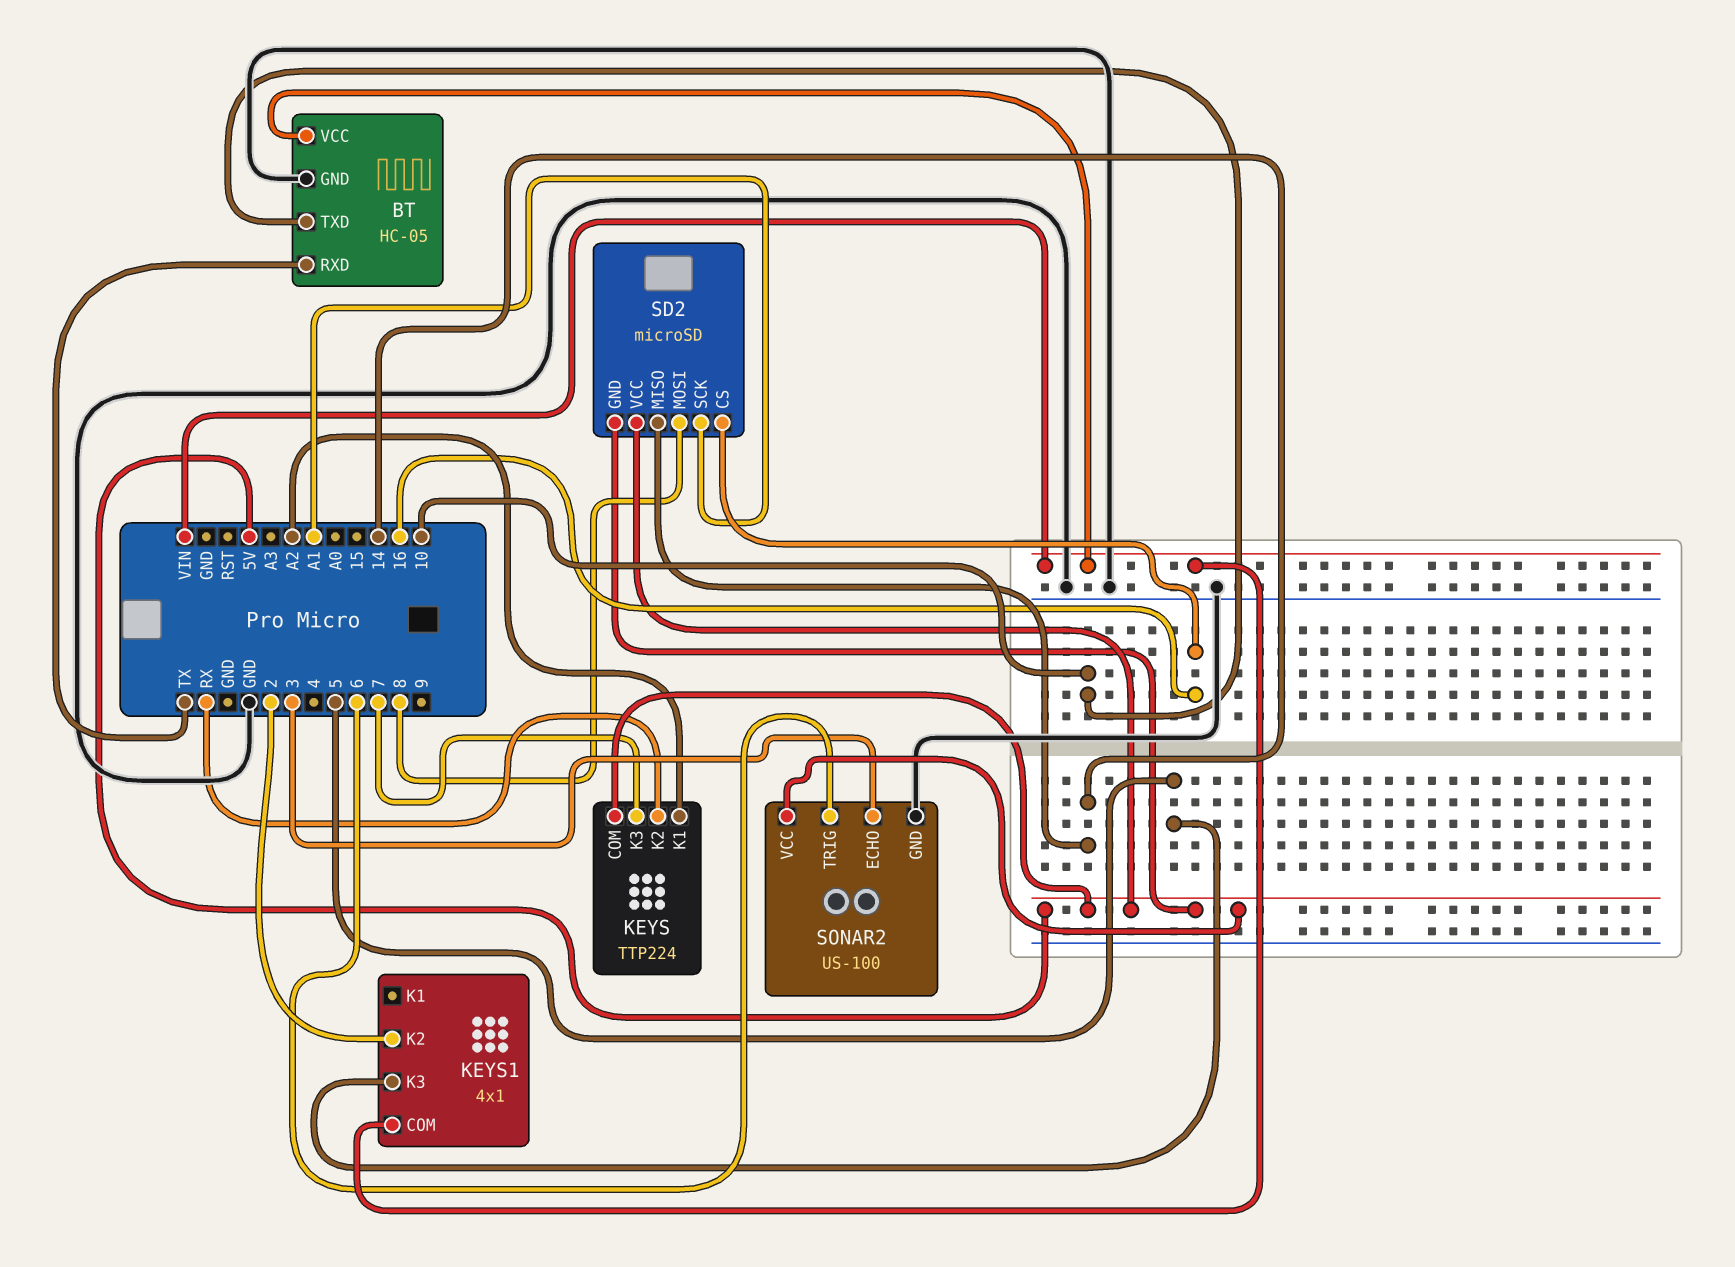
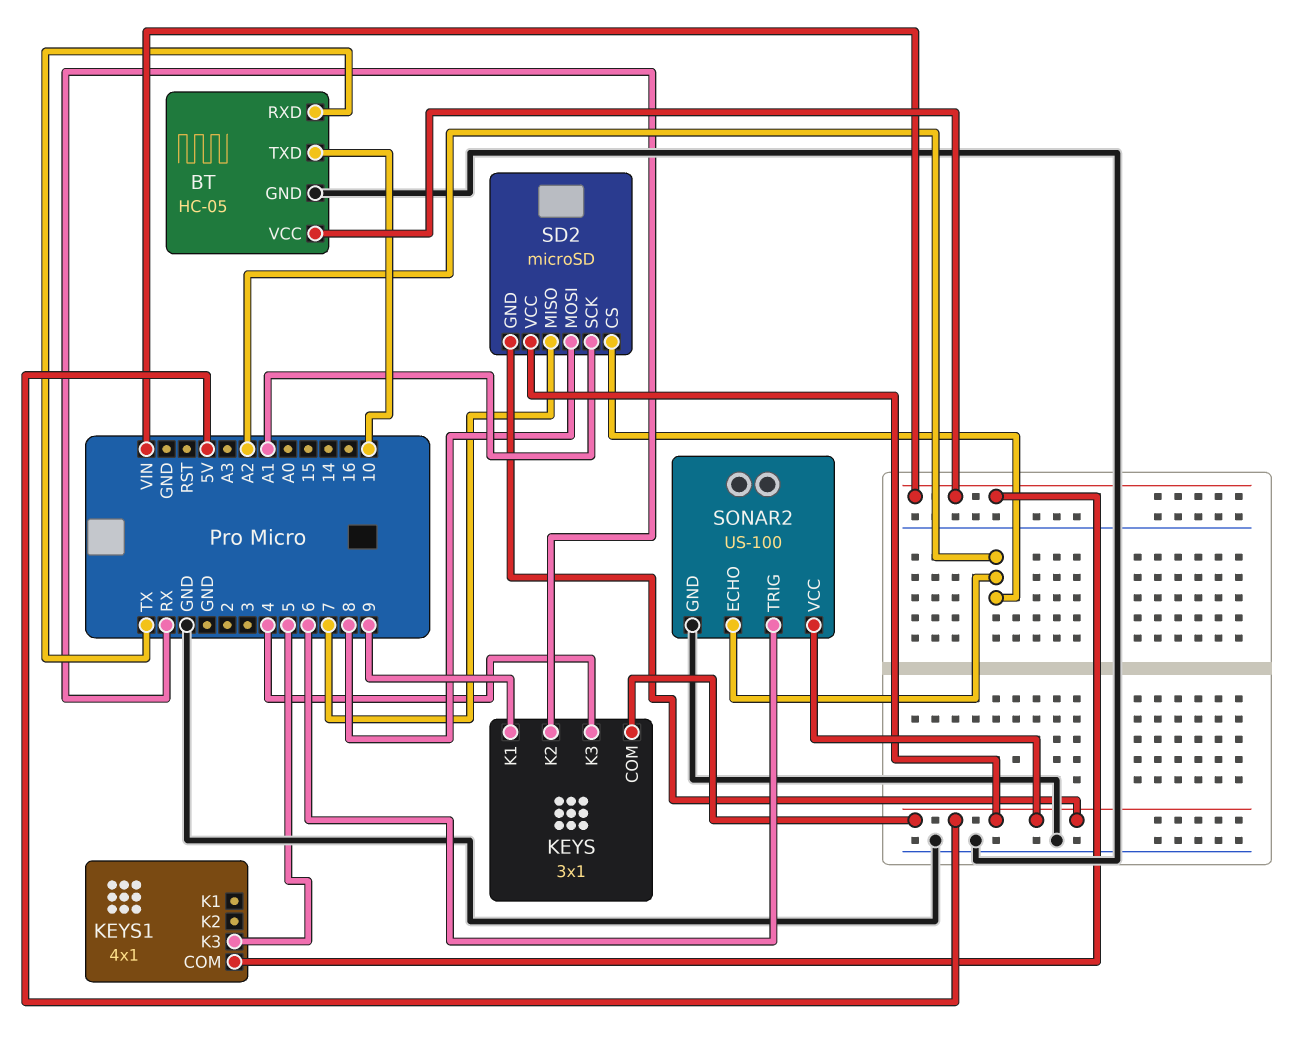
KEYS: TTP224 -> 3x1
KEYS pin K1: A2 -> 9
KEYS pin K3: 7 -> 4
KEYS1 pin K2: 2 -> none
SD2 pin CS: 16 -> A2
SD2 pin MISO: 14 -> 7
SONAR2 pin ECHO: 3 -> A2

